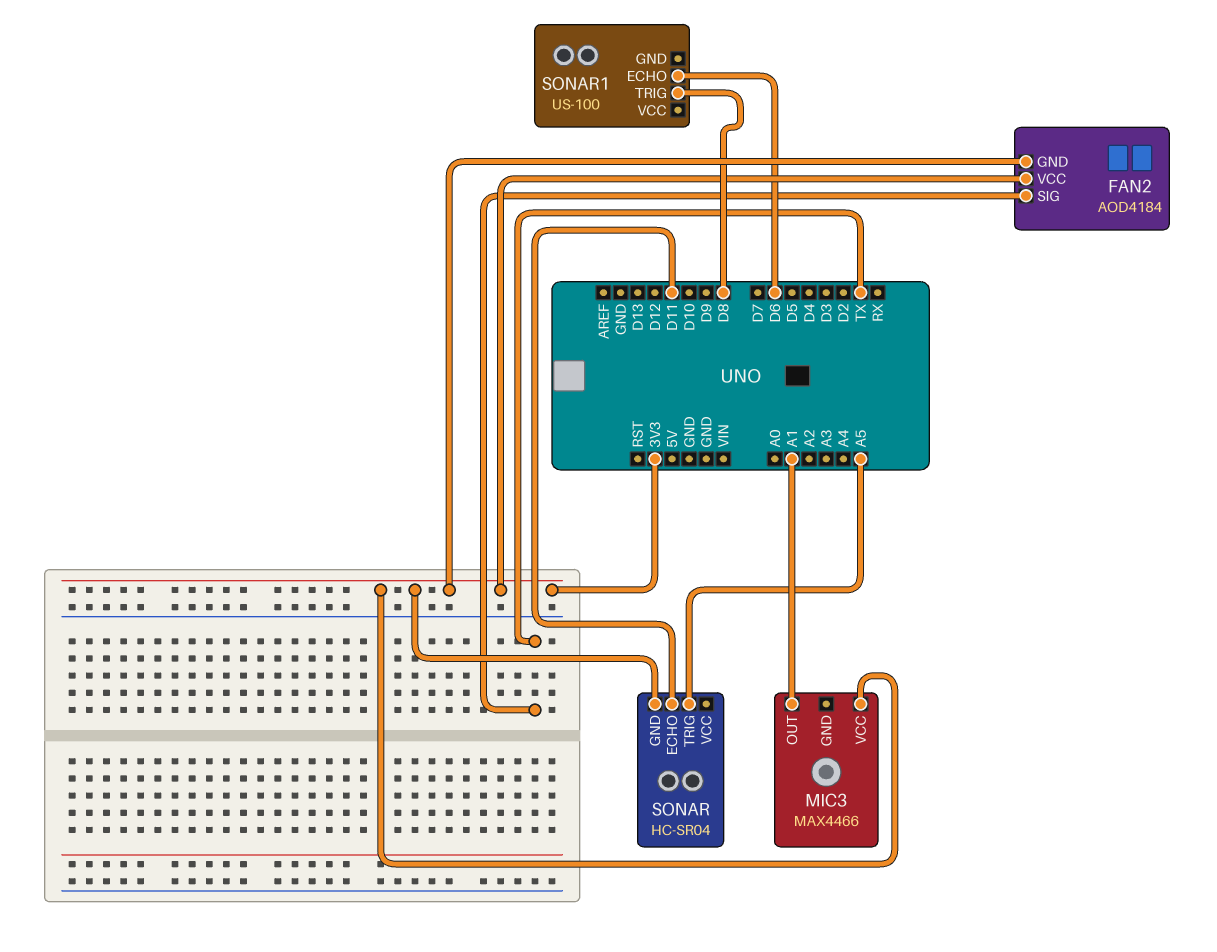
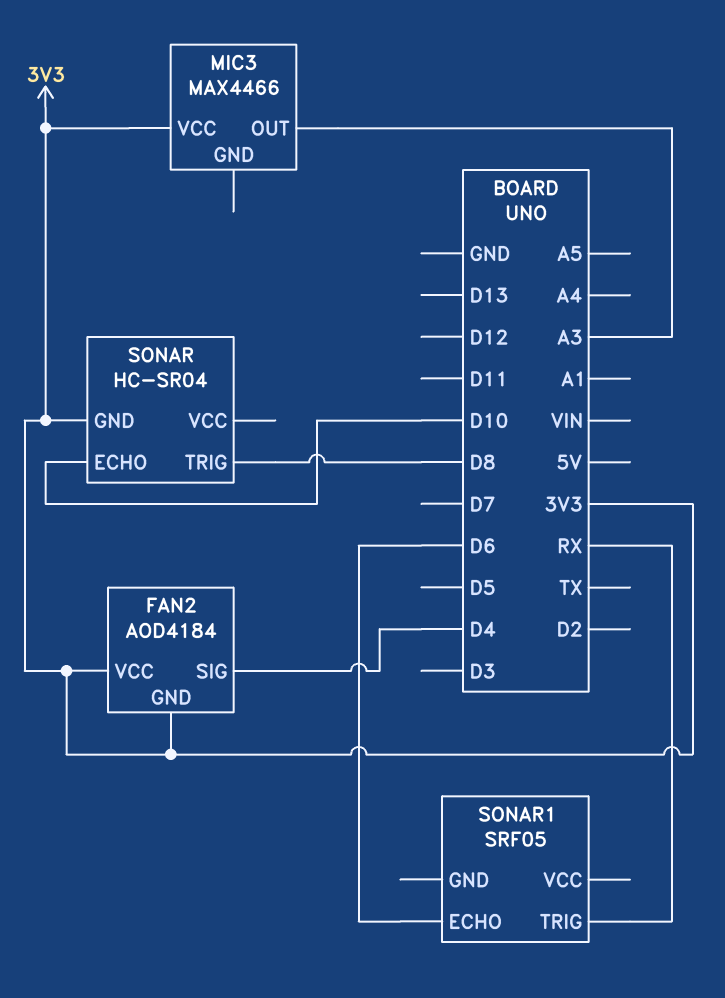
FAN2 pin SIG: TX -> D4
MIC3 pin OUT: A1 -> A3
SONAR pin ECHO: D11 -> D10
SONAR pin TRIG: A5 -> D8
SONAR1: US-100 -> SRF05
SONAR1 pin TRIG: D8 -> RX

